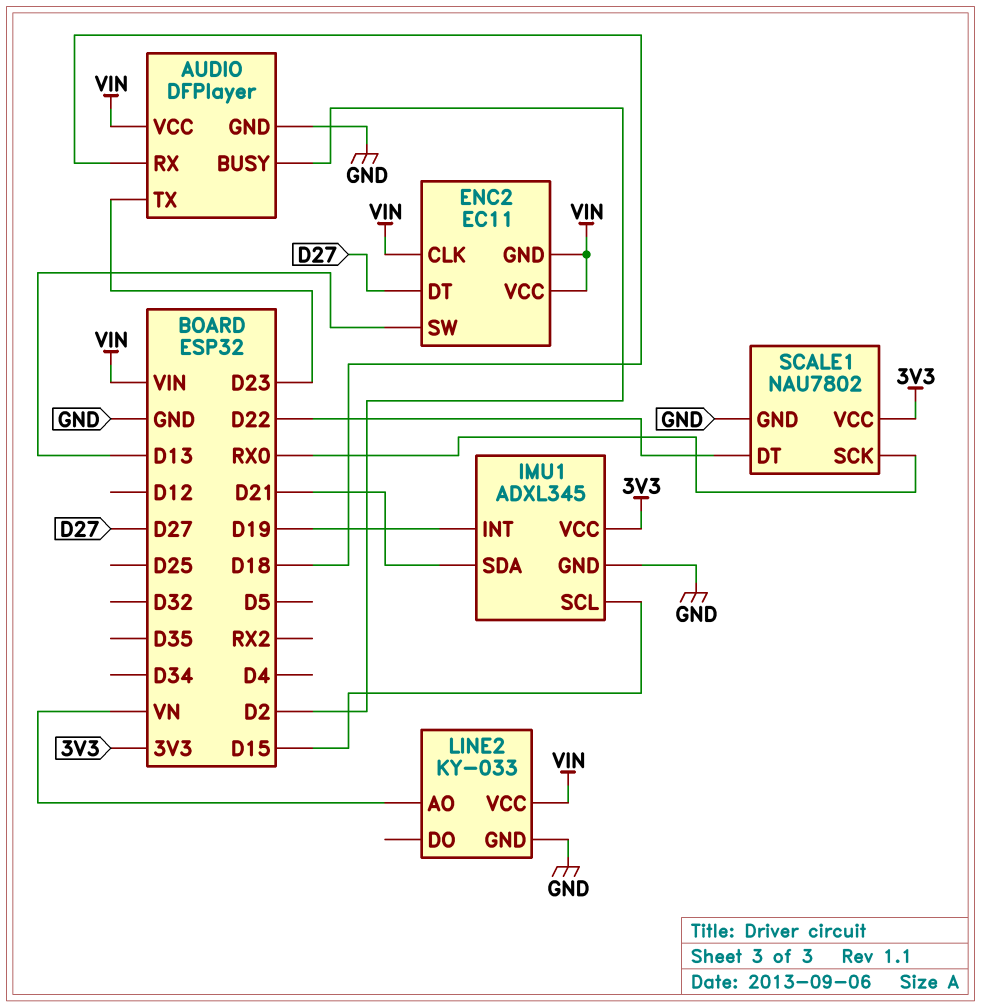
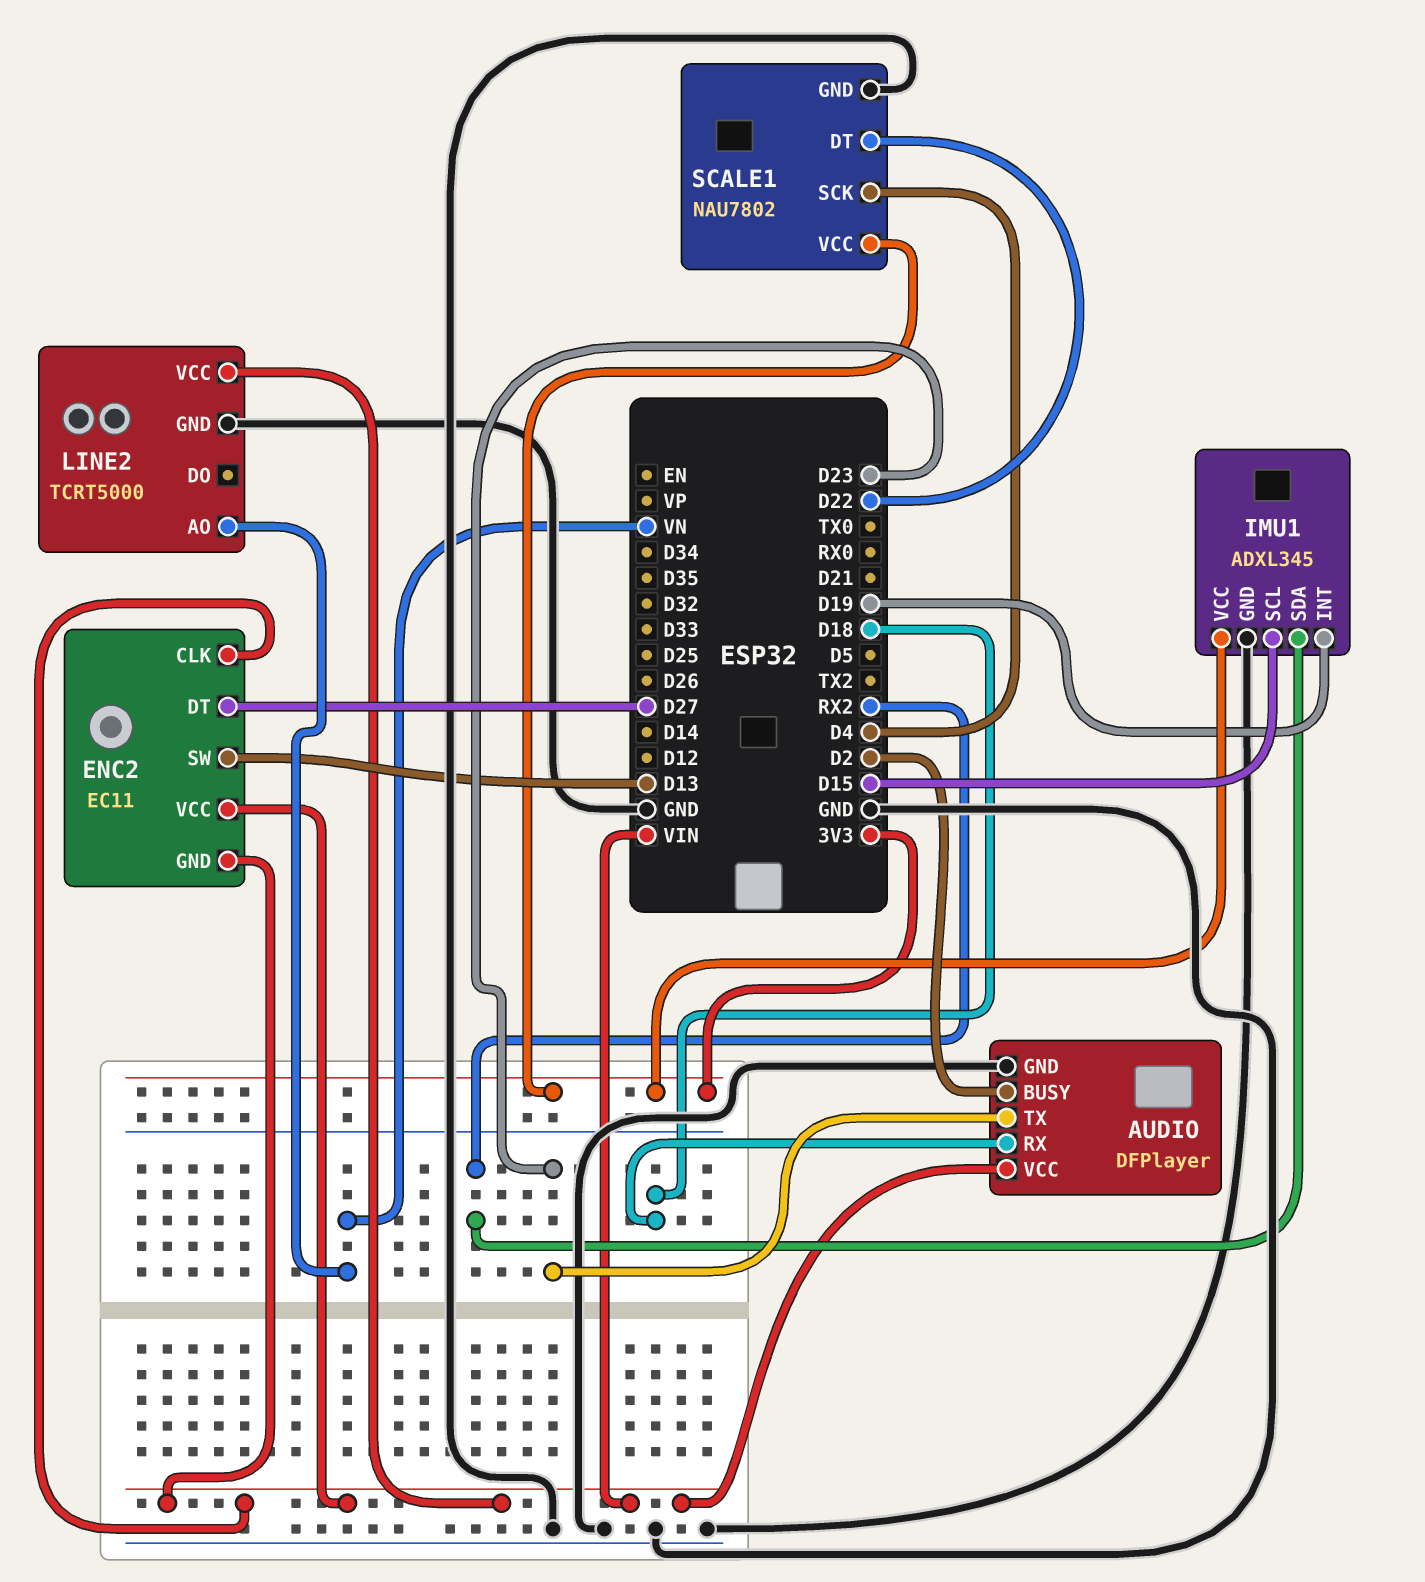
IMU1 pin SDA: D21 -> RX2
LINE2: KY-033 -> TCRT5000
SCALE1 pin SCK: RX0 -> D4

